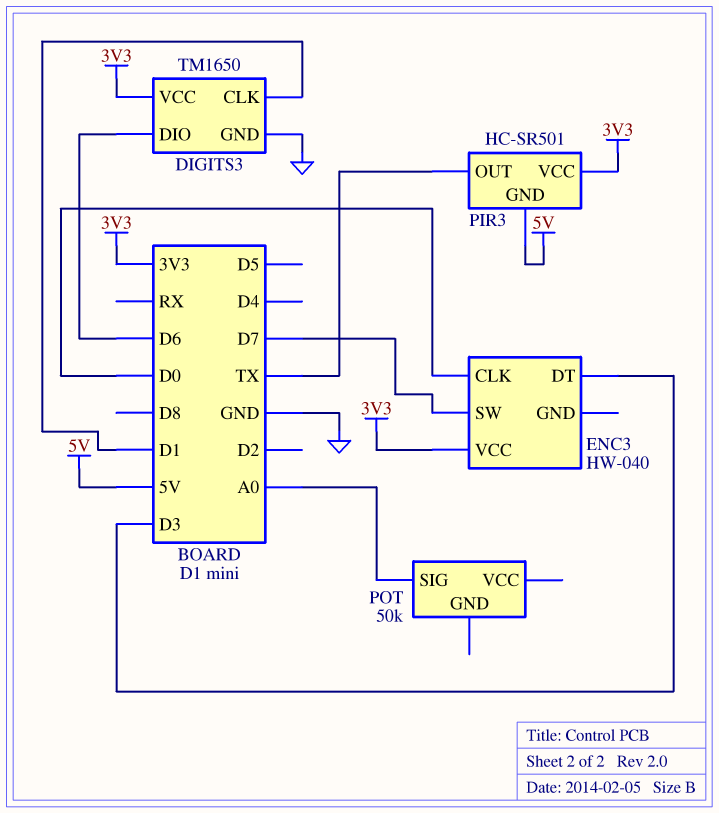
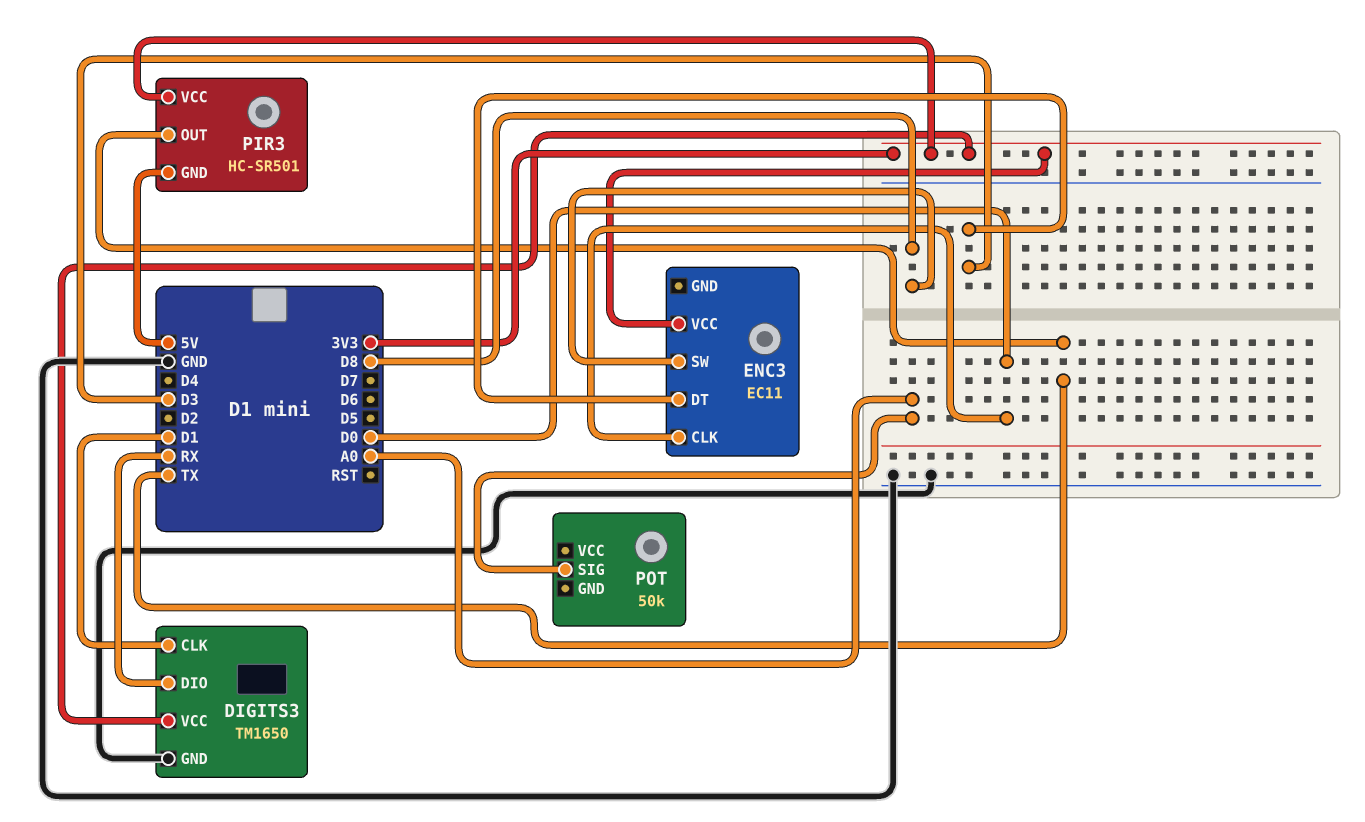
DIGITS3 pin DIO: D6 -> RX
ENC3: HW-040 -> EC11
ENC3 pin SW: D7 -> D8

